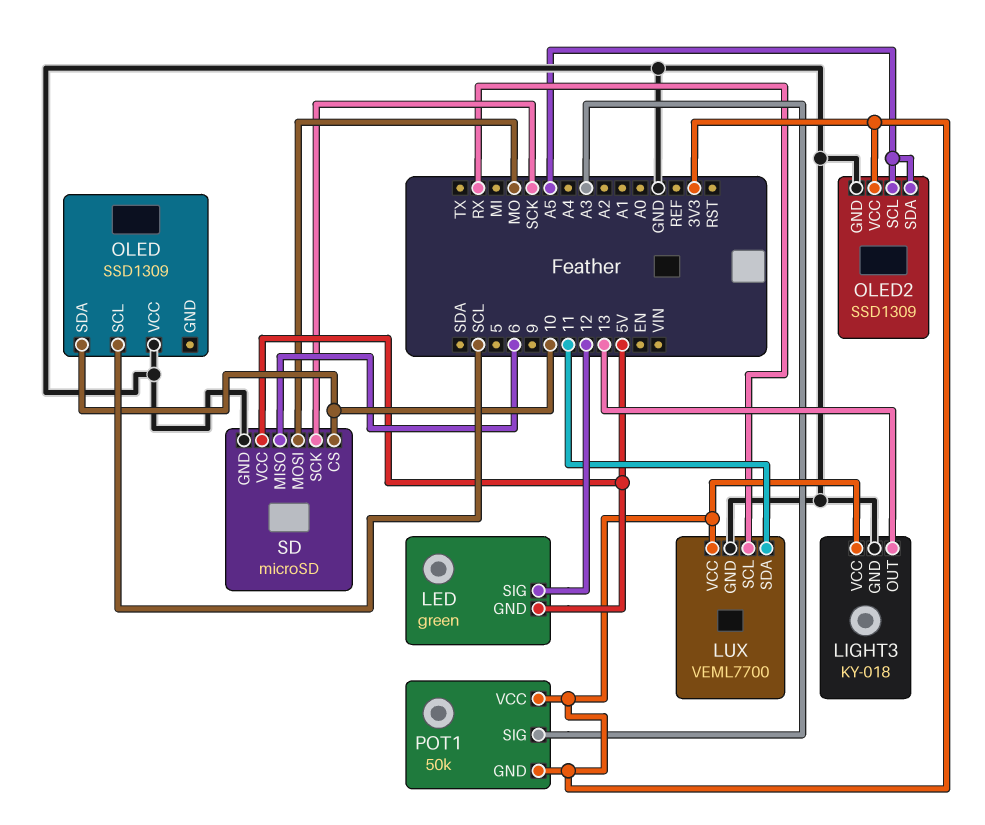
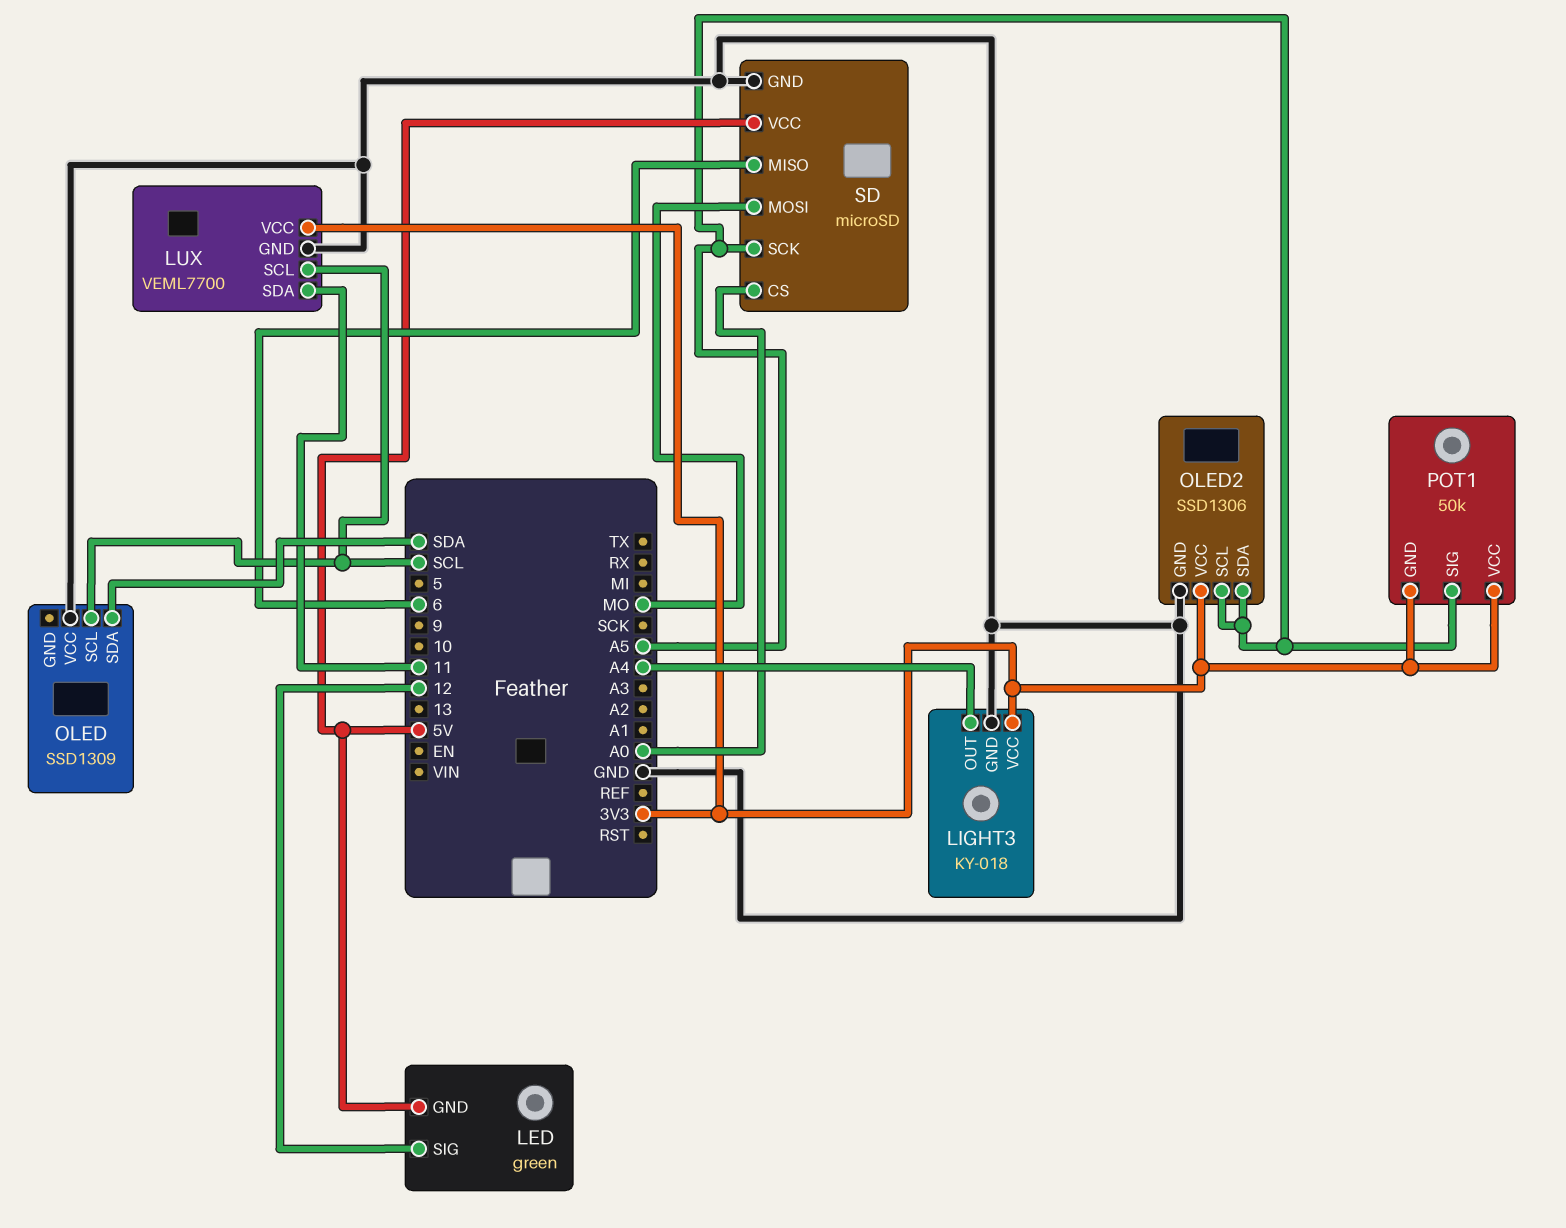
LIGHT3 pin OUT: 13 -> A4
LUX pin SCL: RX -> SCL
OLED pin SDA: 10 -> SDA
OLED2: SSD1309 -> SSD1306
POT1 pin SIG: A3 -> A5
SD pin CS: 10 -> A0
SD pin SCK: SCK -> A5

